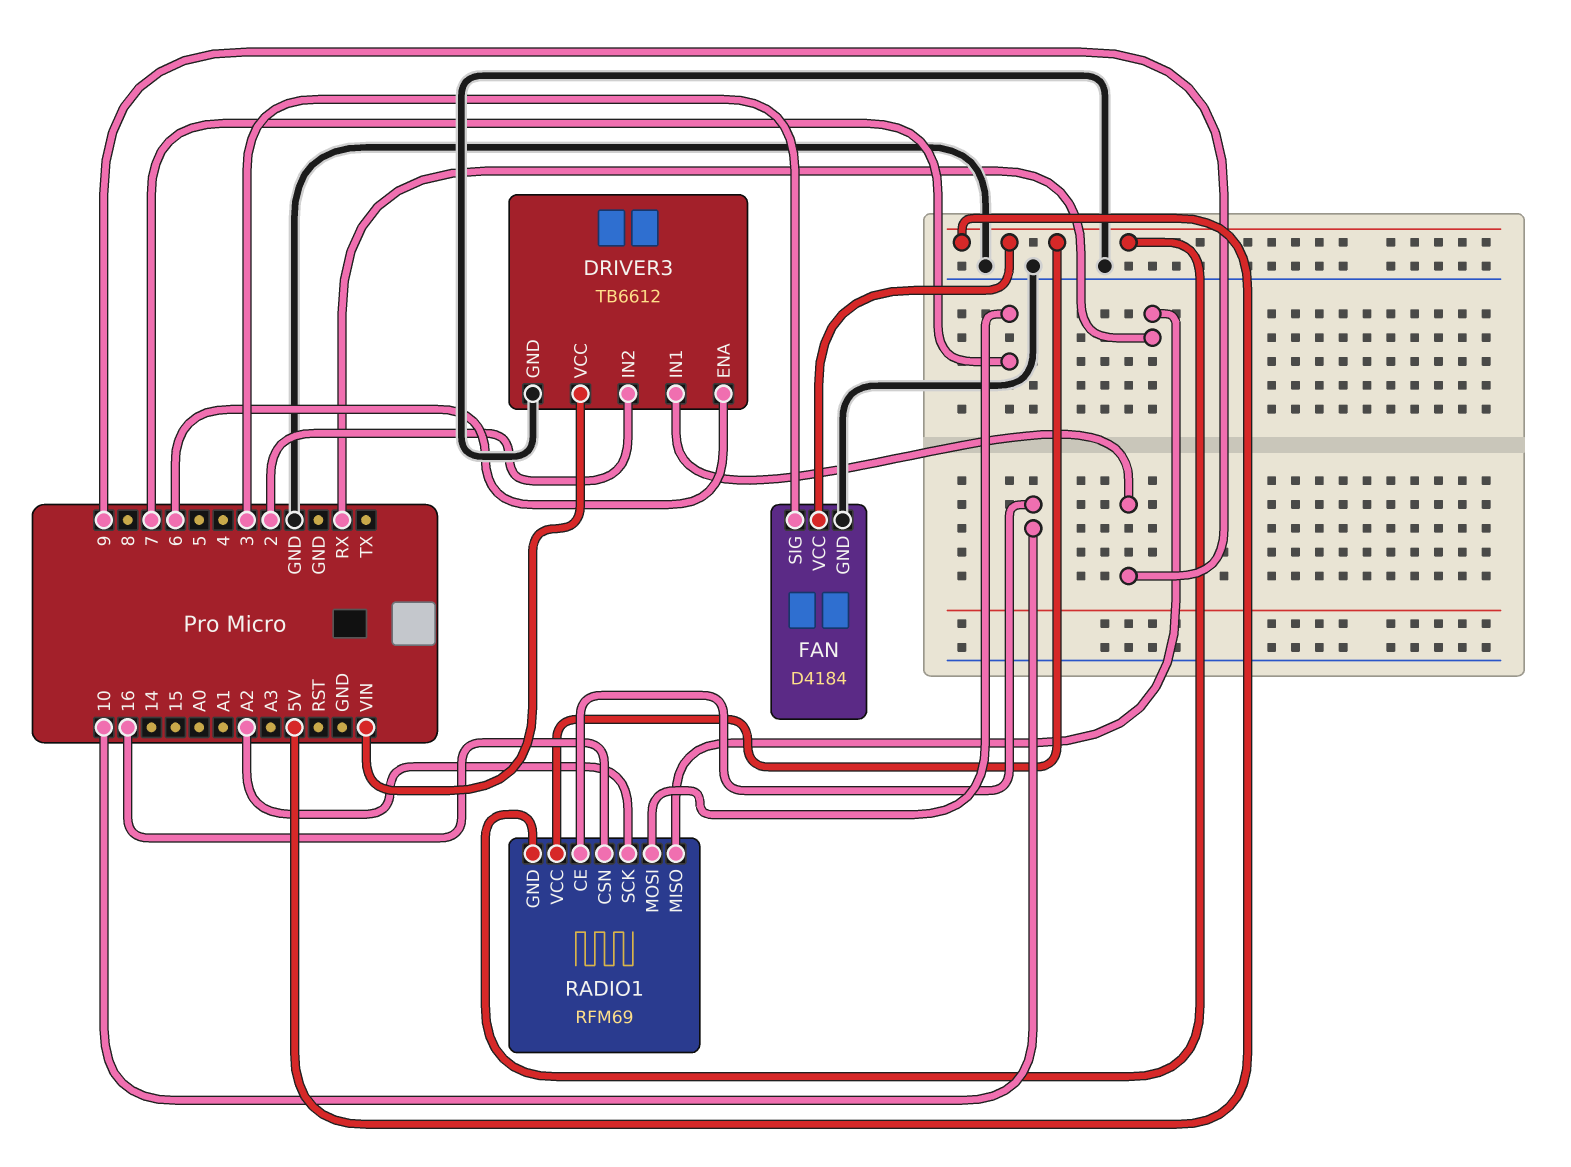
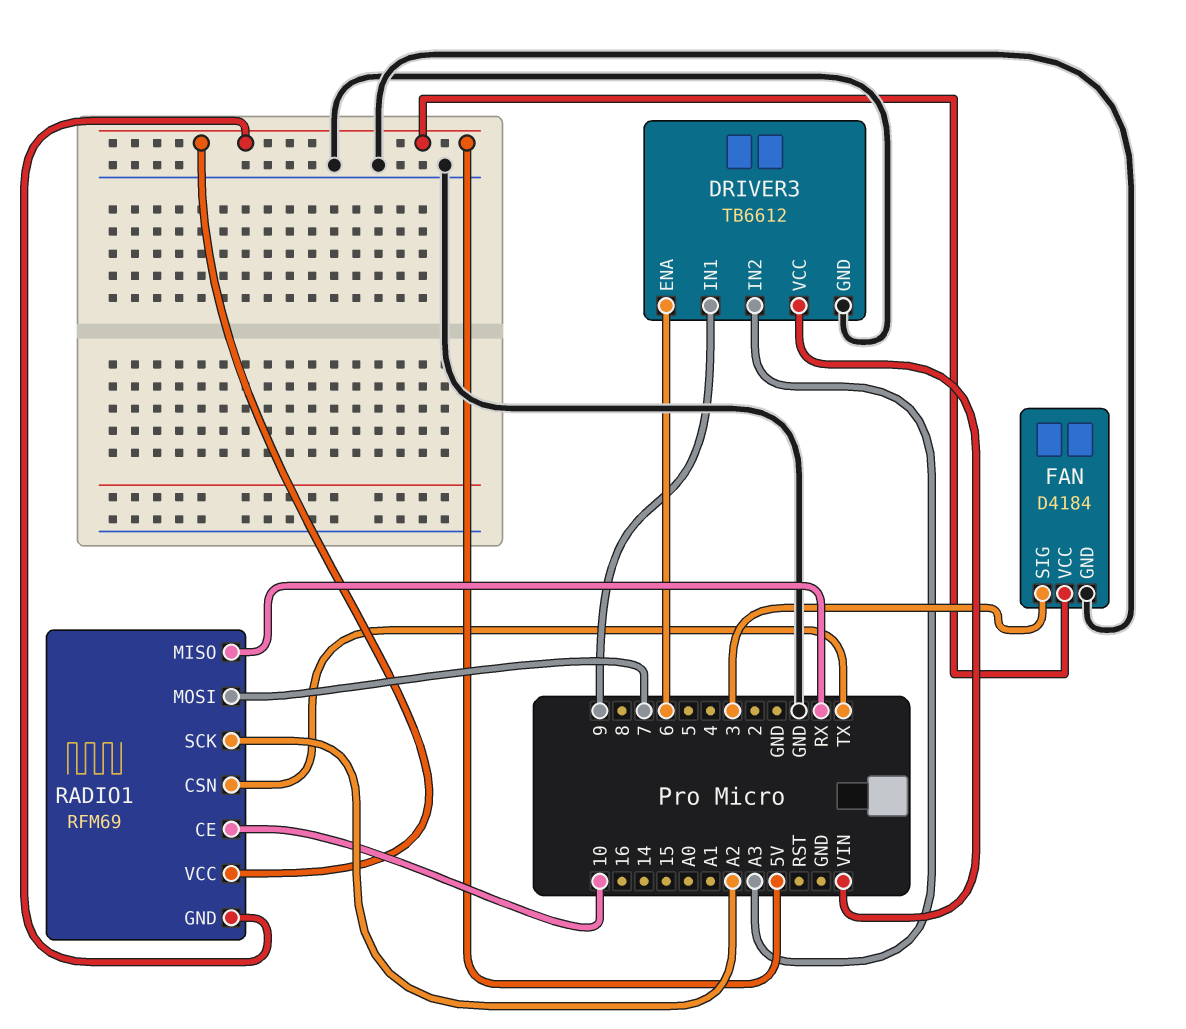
DRIVER3 pin IN2: 2 -> A3
RADIO1 pin CSN: 16 -> TX

